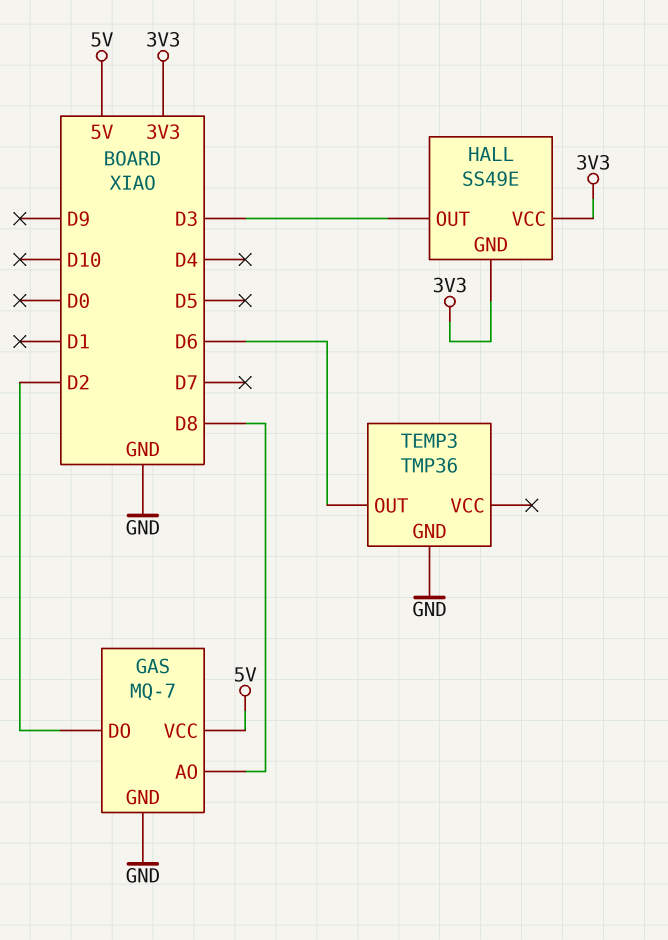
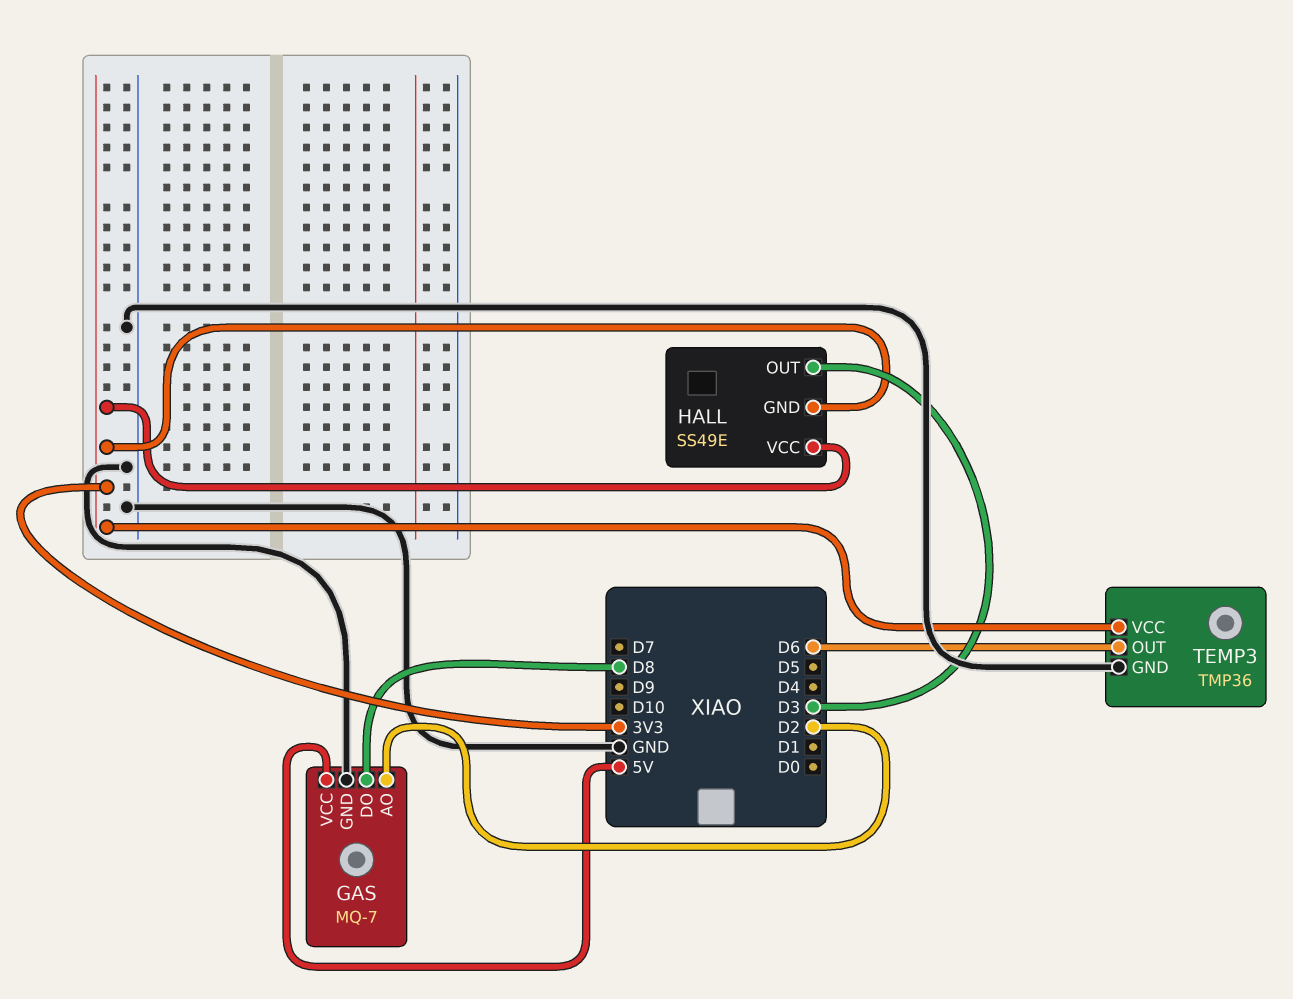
GAS pin AO: D8 -> D2
GAS pin DO: D2 -> D8
TEMP3 pin VCC: none -> 3V3

